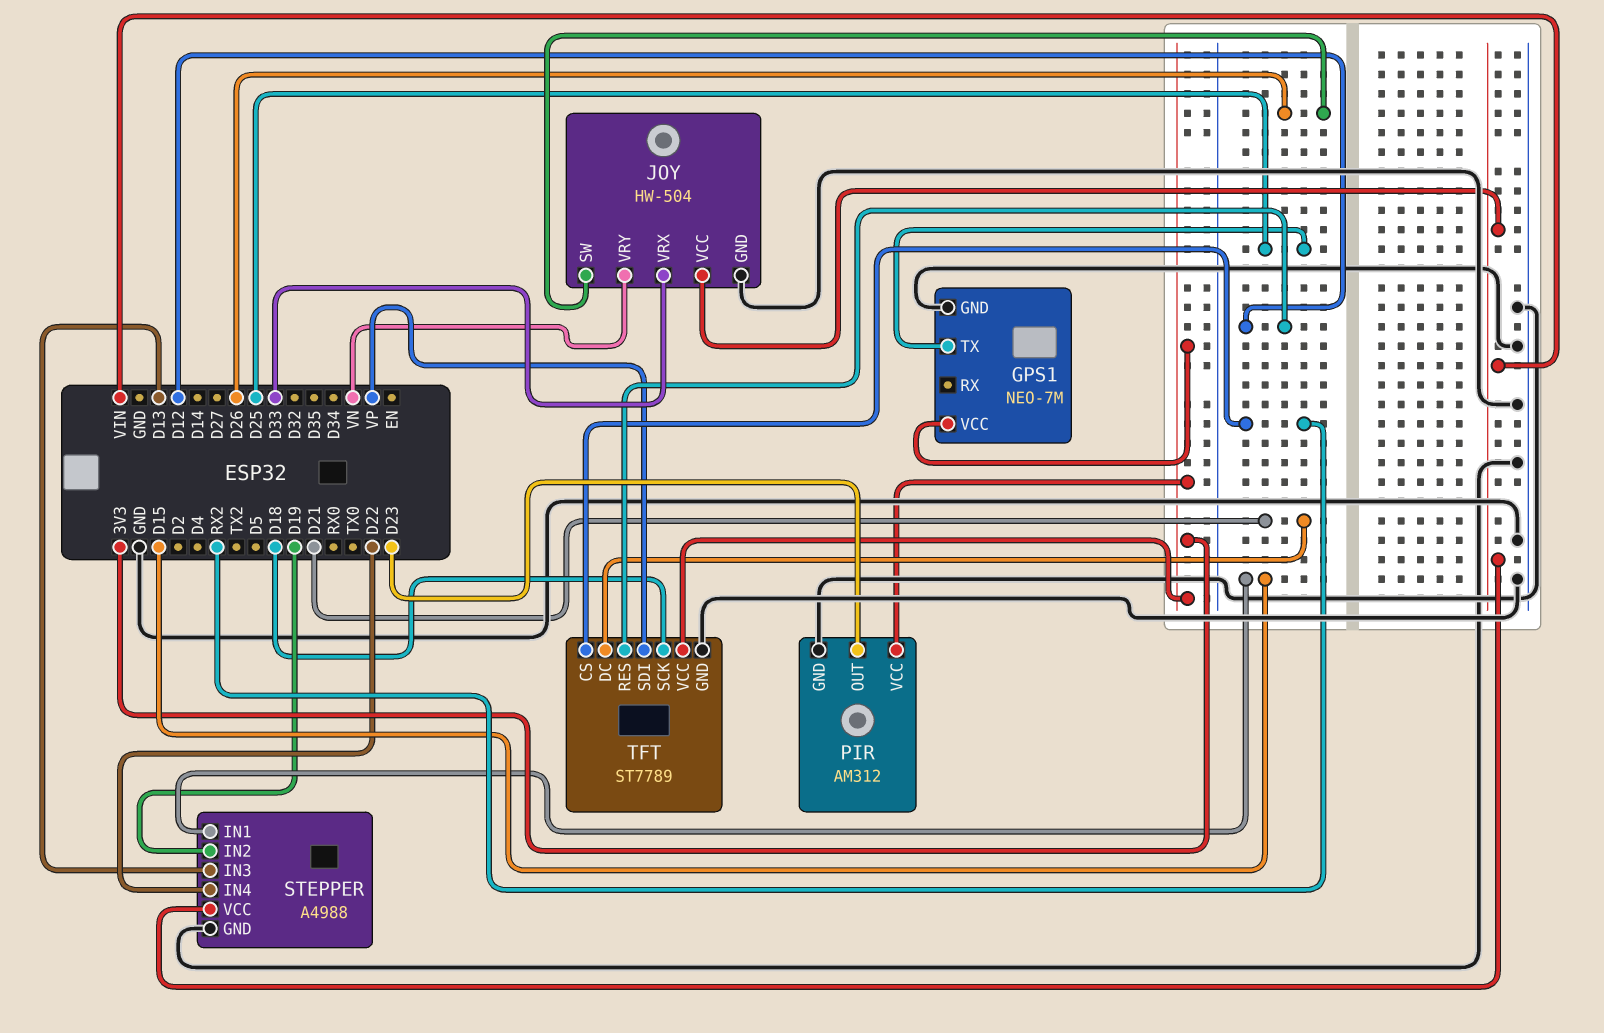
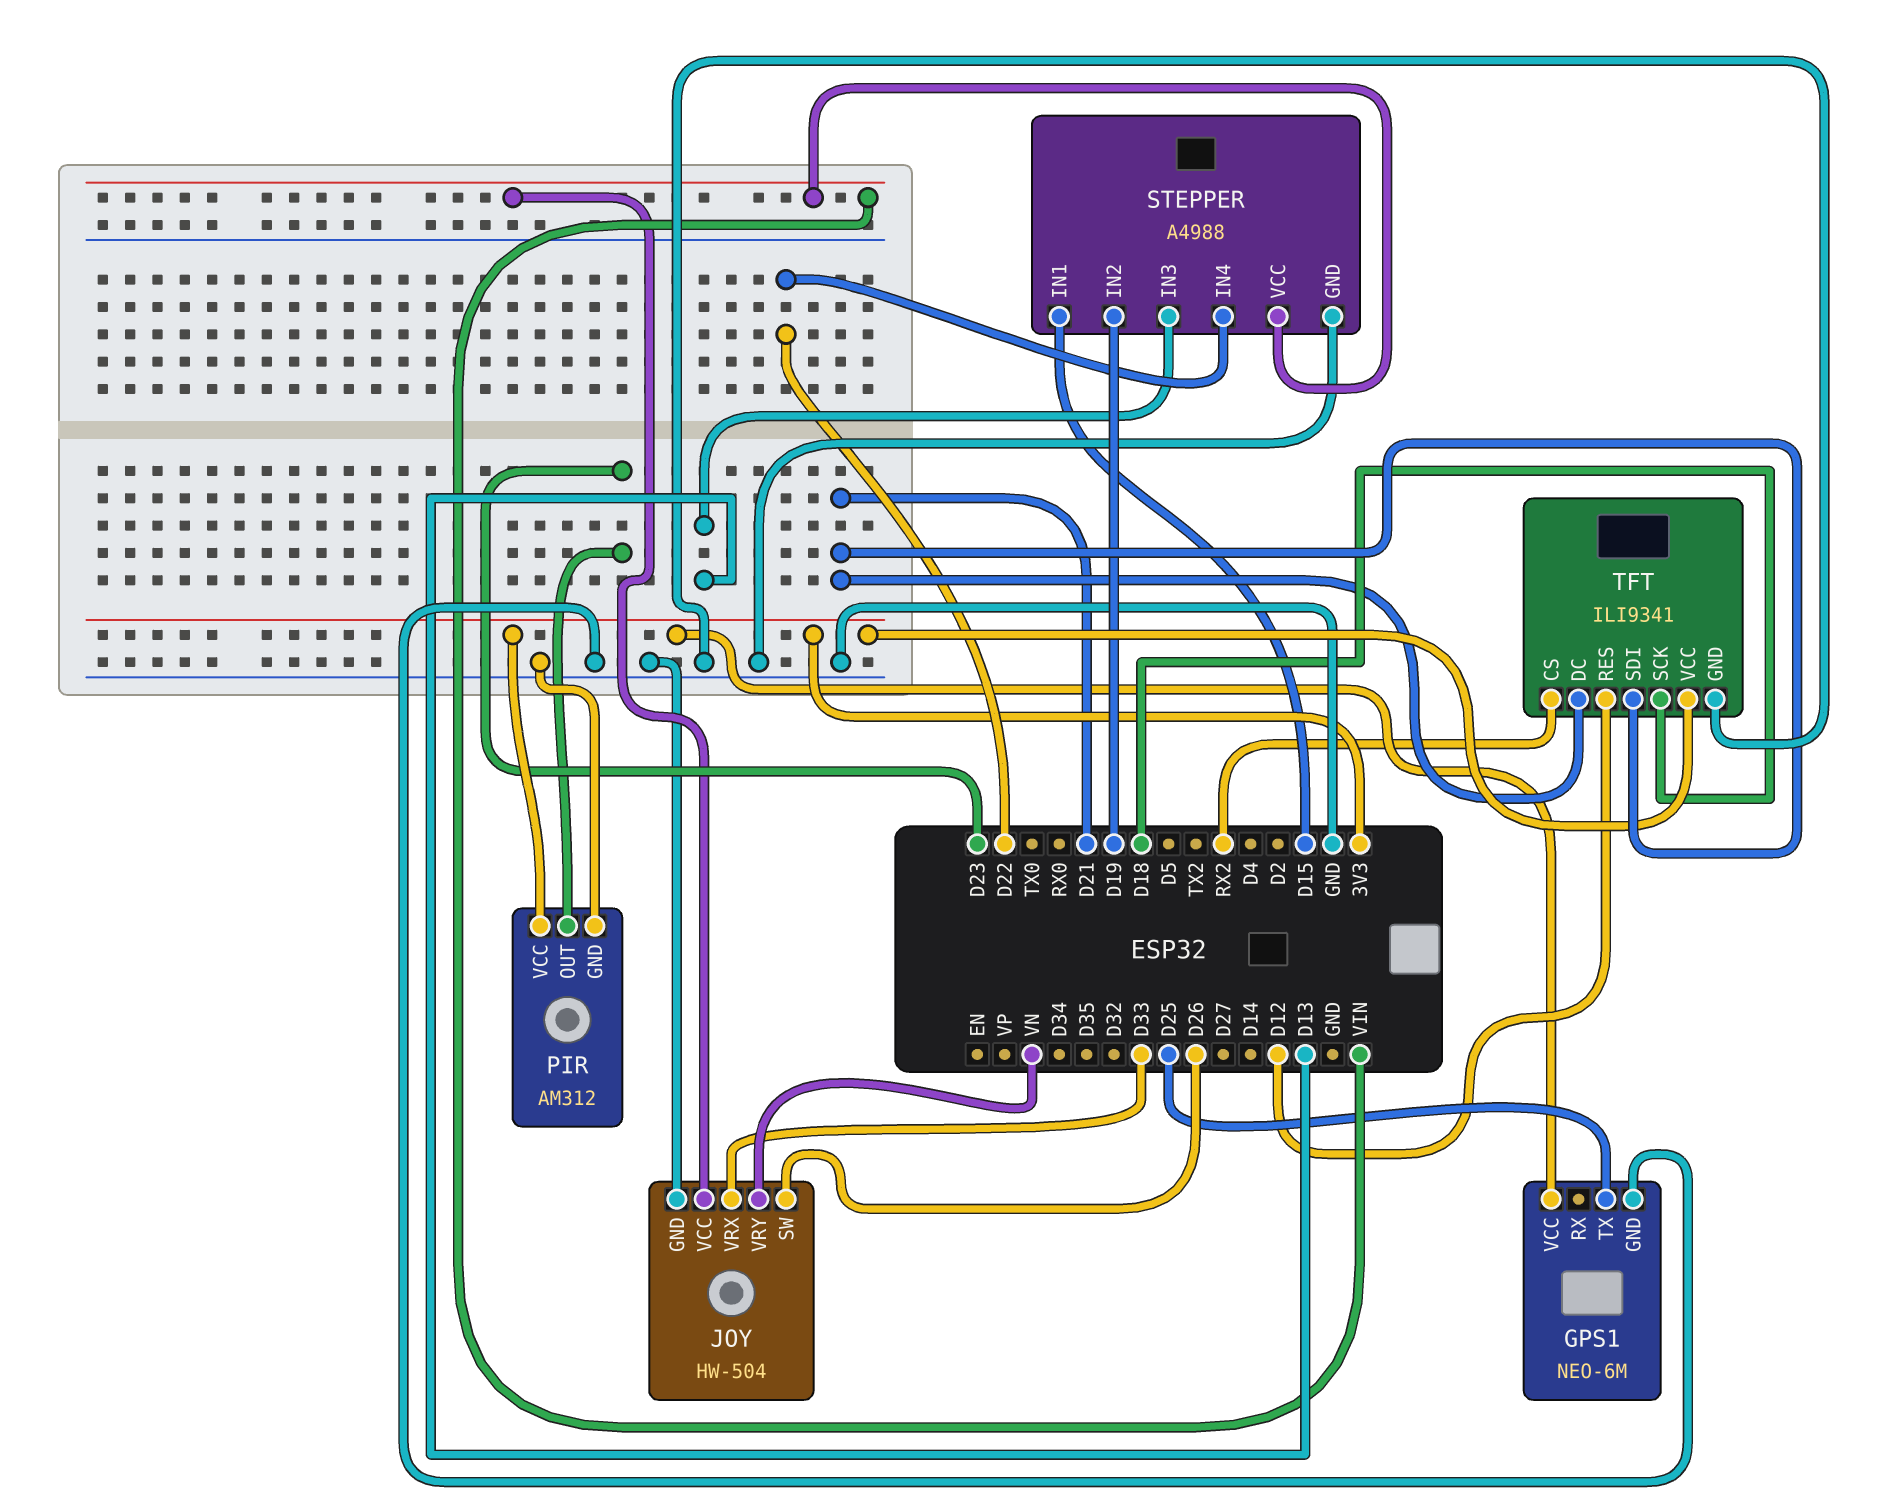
GPS1: NEO-7M -> NEO-6M
TFT: ST7789 -> ILI9341
TFT pin SDI: VP -> D21

